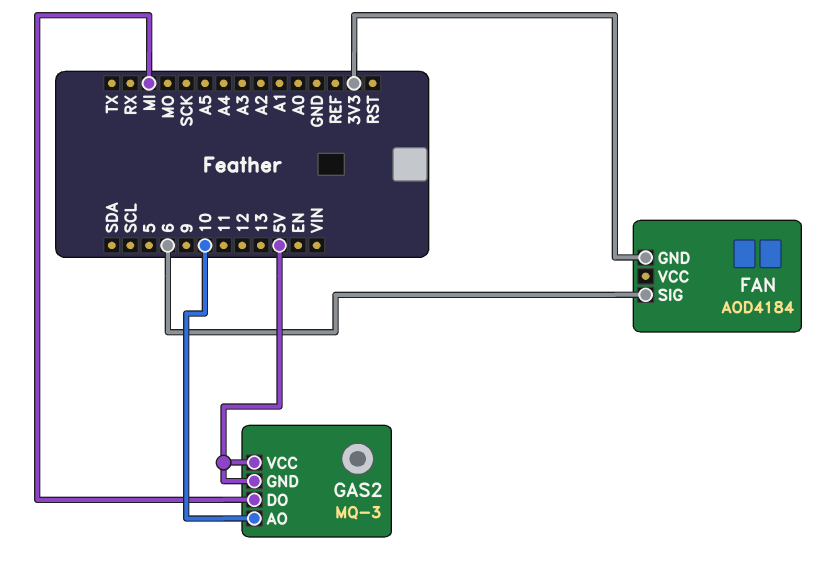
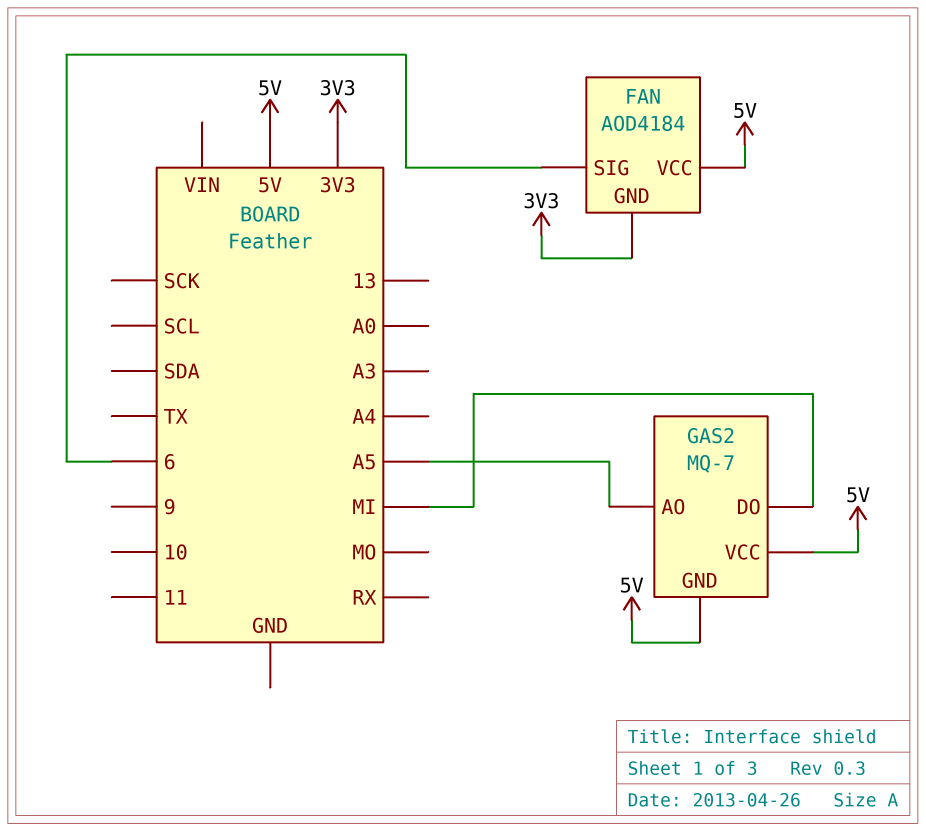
FAN pin VCC: none -> 5V
GAS2: MQ-3 -> MQ-7
GAS2 pin AO: 10 -> A5

